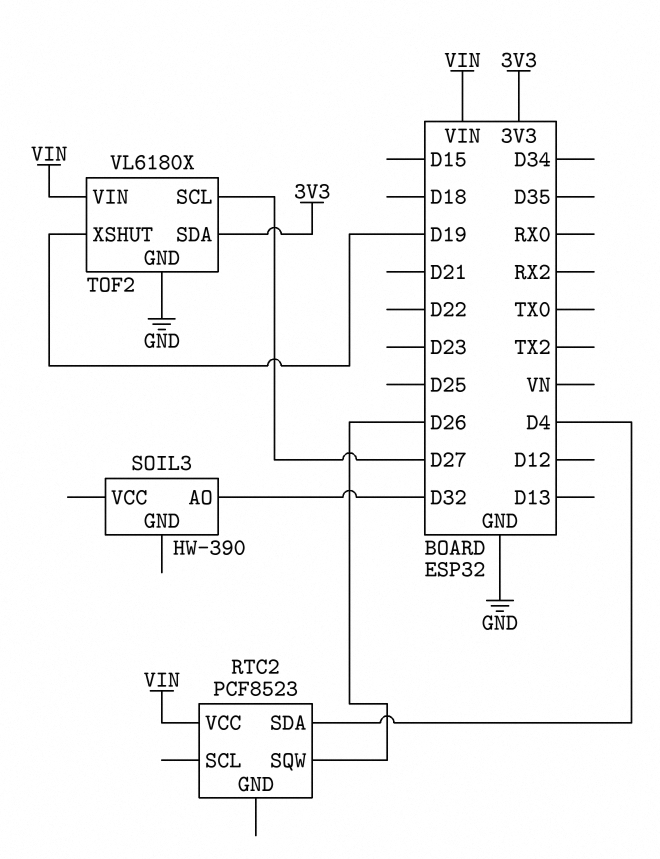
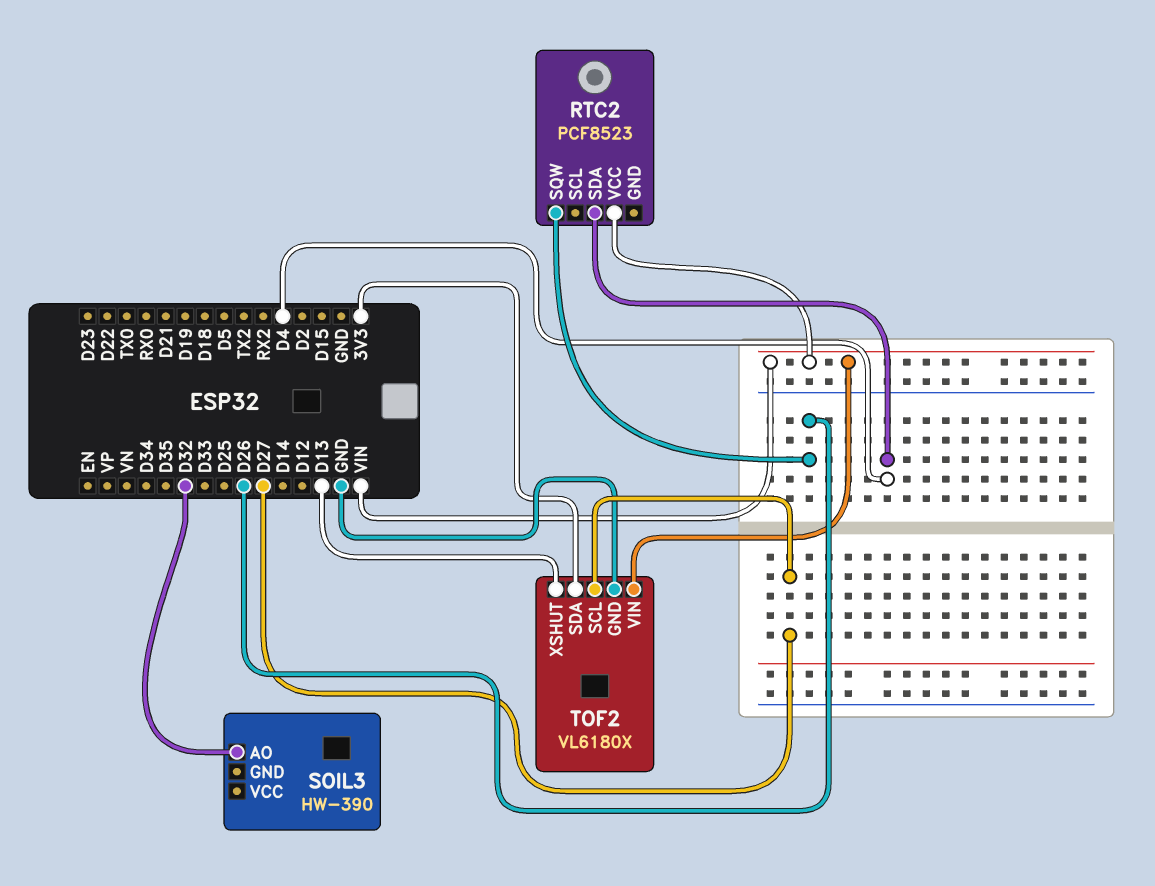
TOF2 pin XSHUT: D19 -> D13

